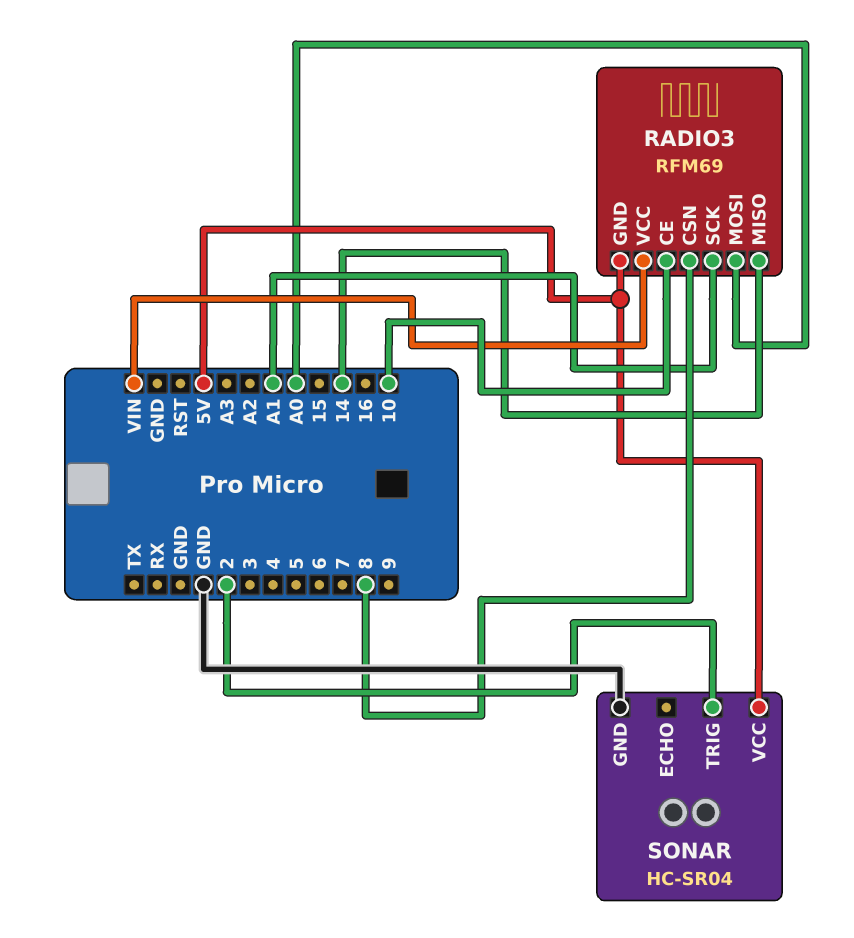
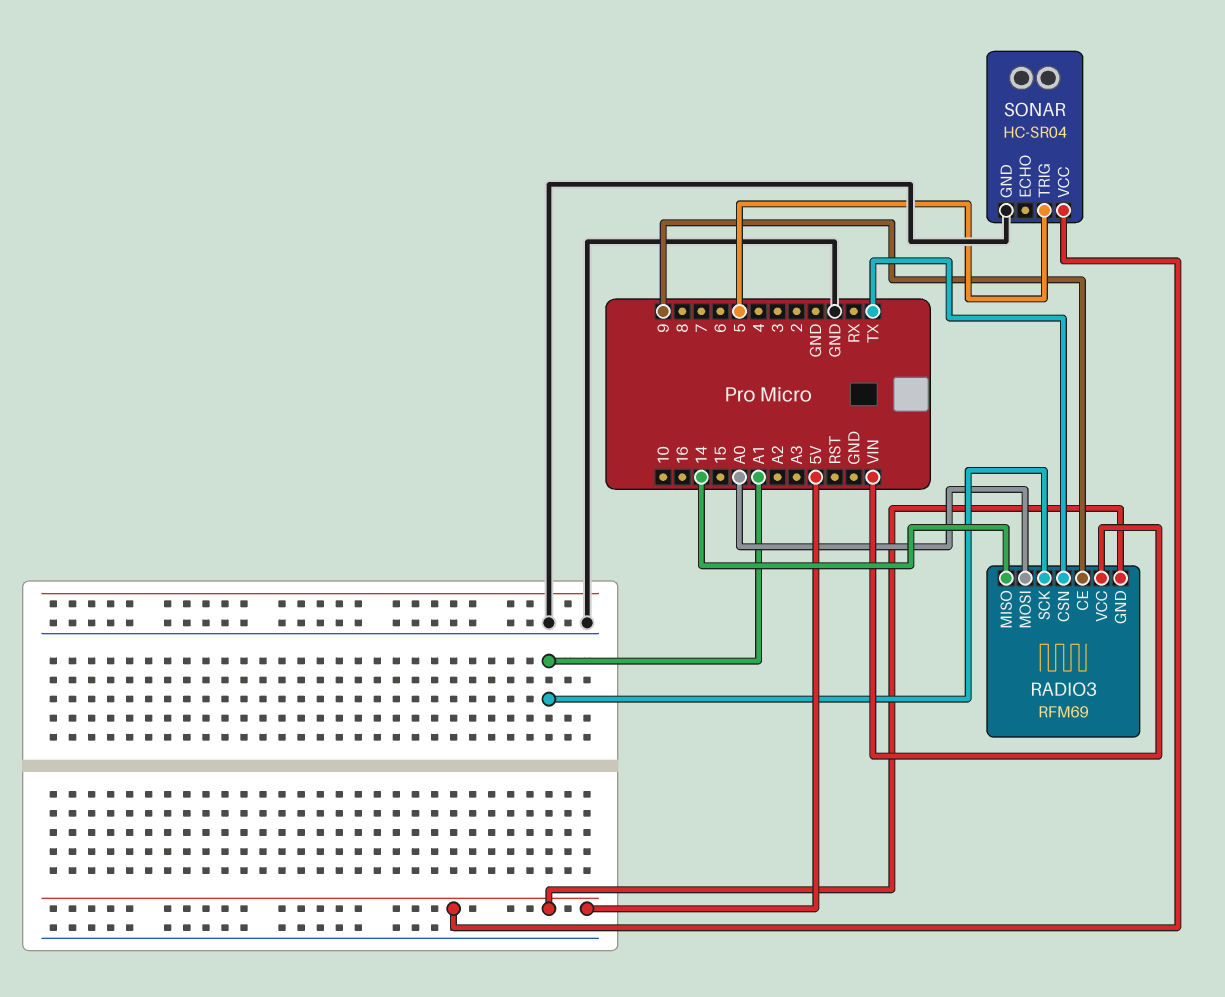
RADIO3 pin CE: 10 -> 9
RADIO3 pin CSN: 8 -> TX
SONAR pin TRIG: 2 -> 5

